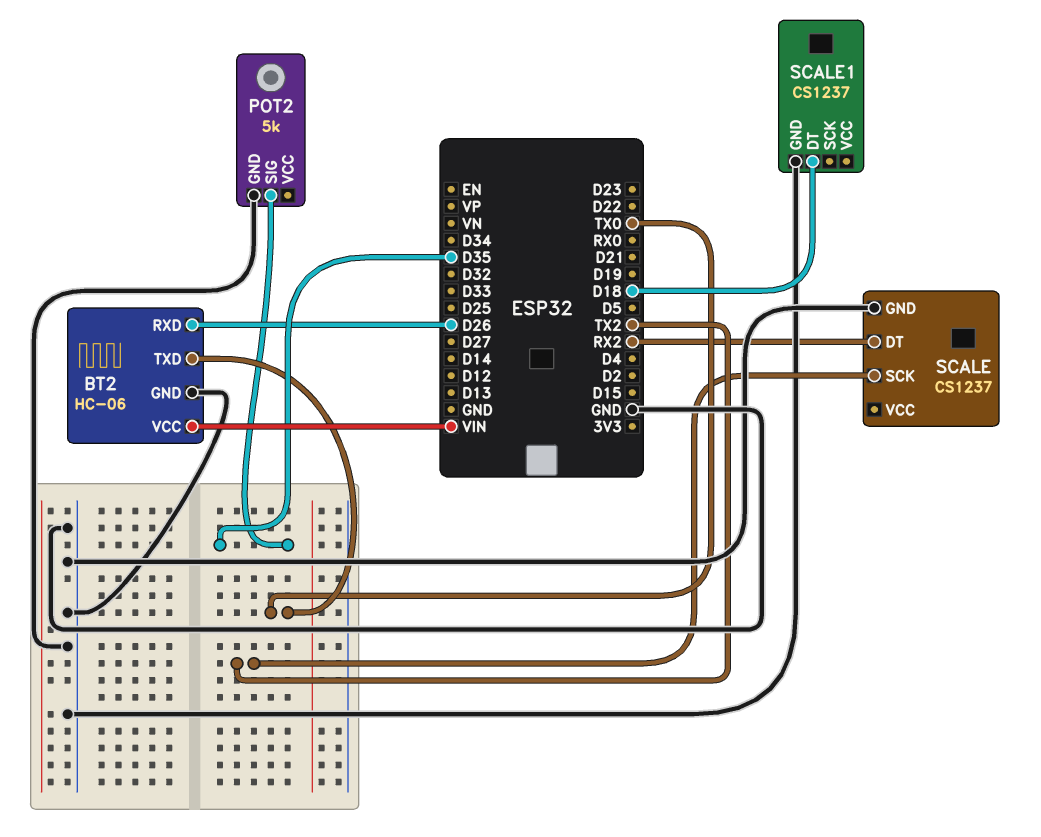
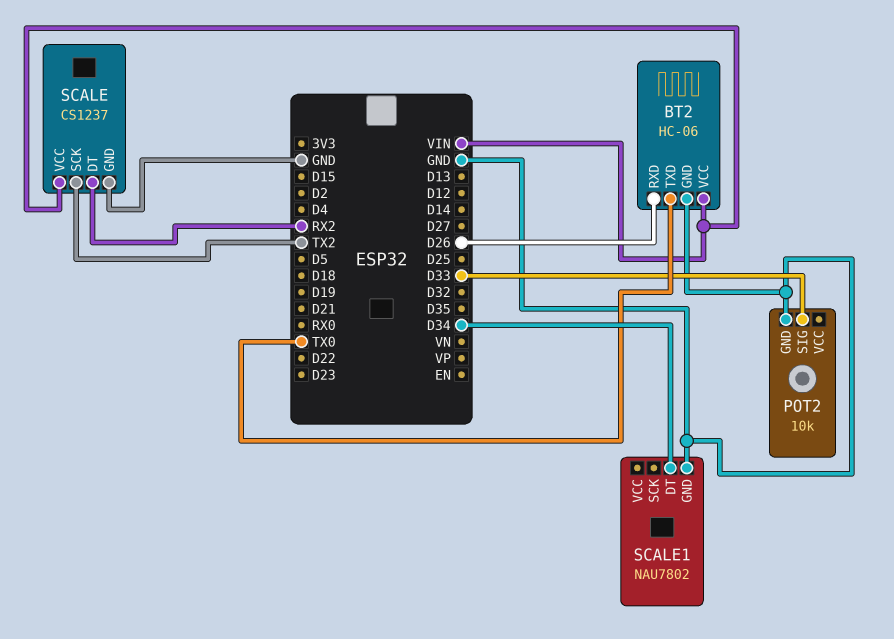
POT2: 5k -> 10k
POT2 pin SIG: D35 -> D33
SCALE pin VCC: none -> VIN
SCALE1: CS1237 -> NAU7802
SCALE1 pin DT: D18 -> D34

